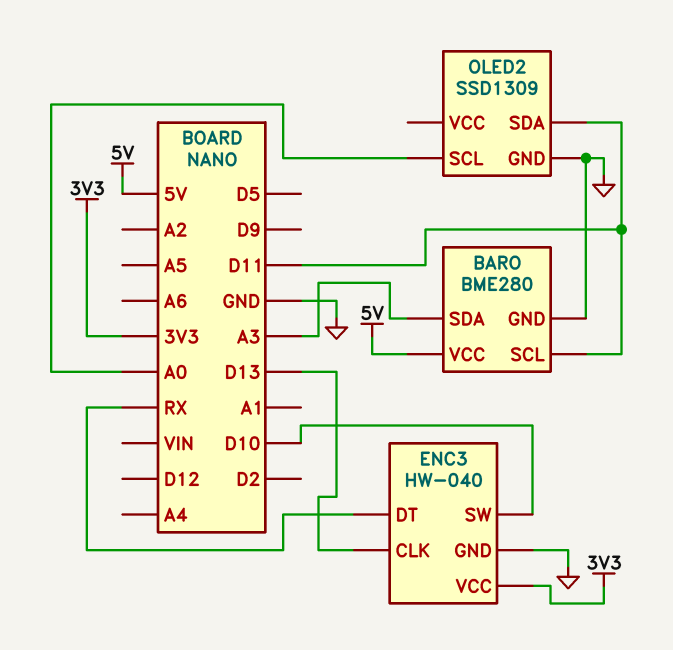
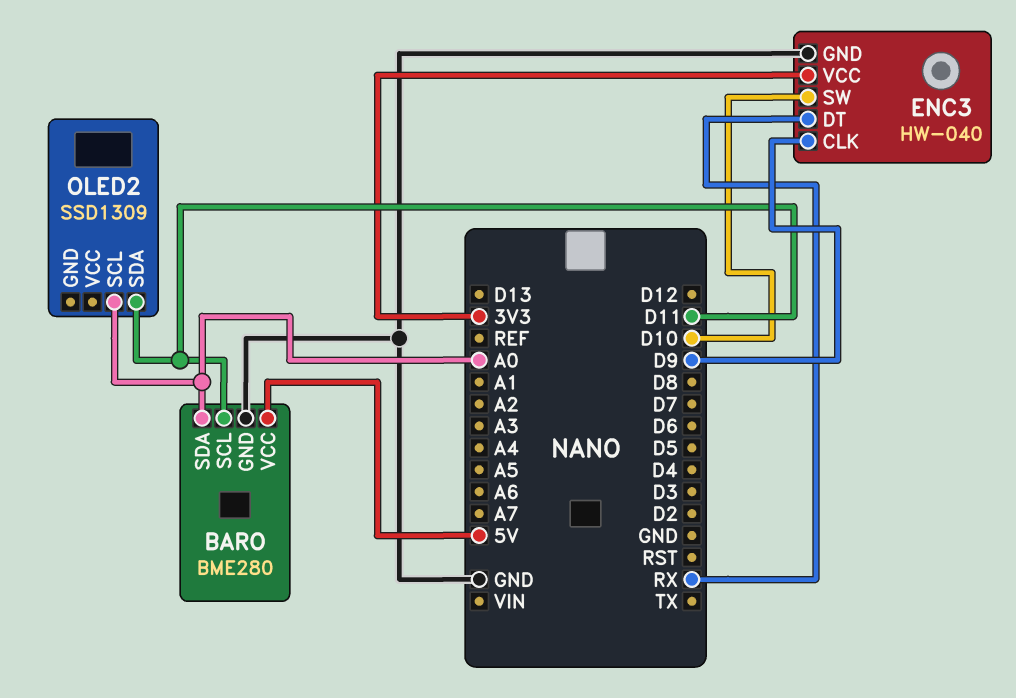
BARO pin SDA: A3 -> A0
ENC3 pin CLK: D13 -> D9
OLED2 pin GND: GND -> none

